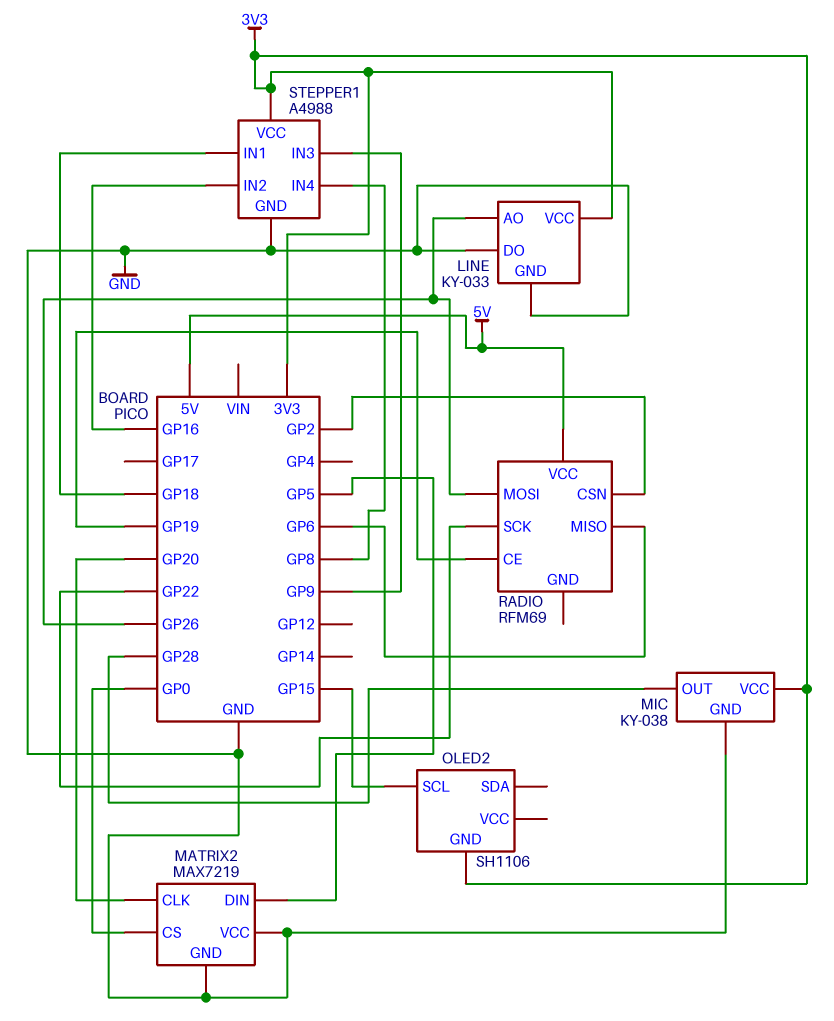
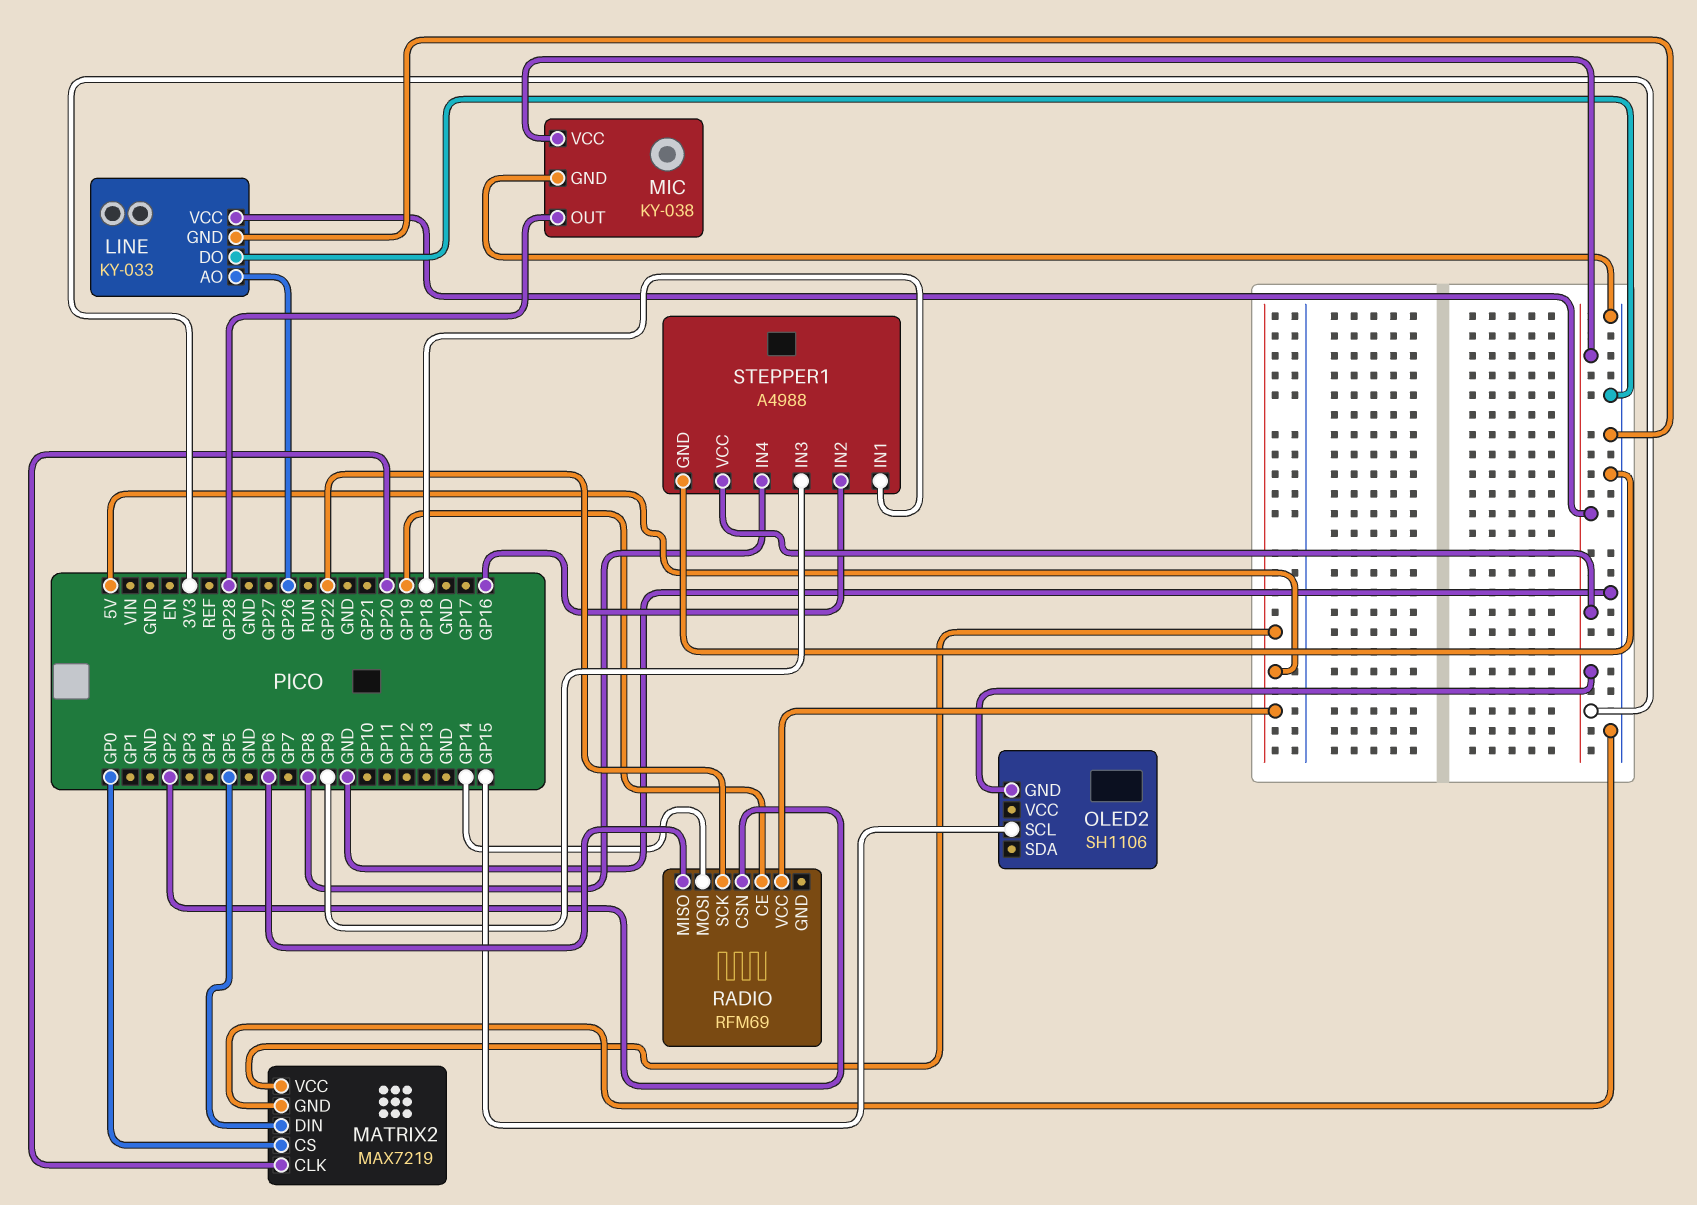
MATRIX2 pin VCC: GND -> 5V
RADIO pin MOSI: GP26 -> GP14

